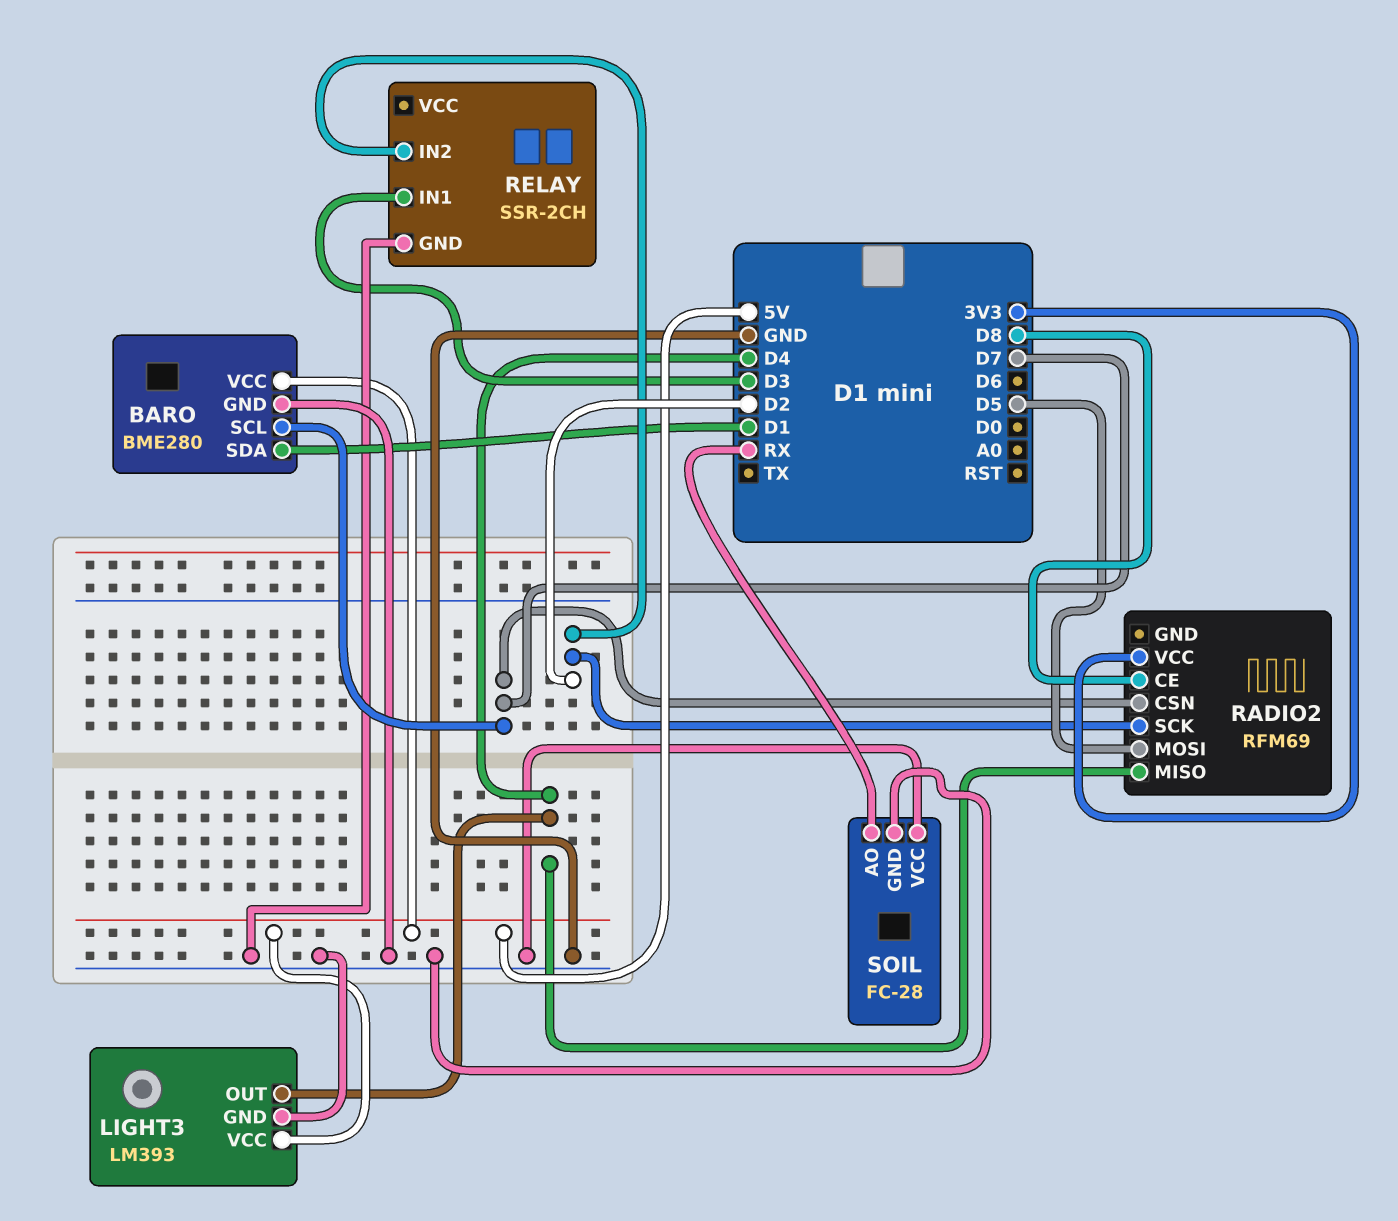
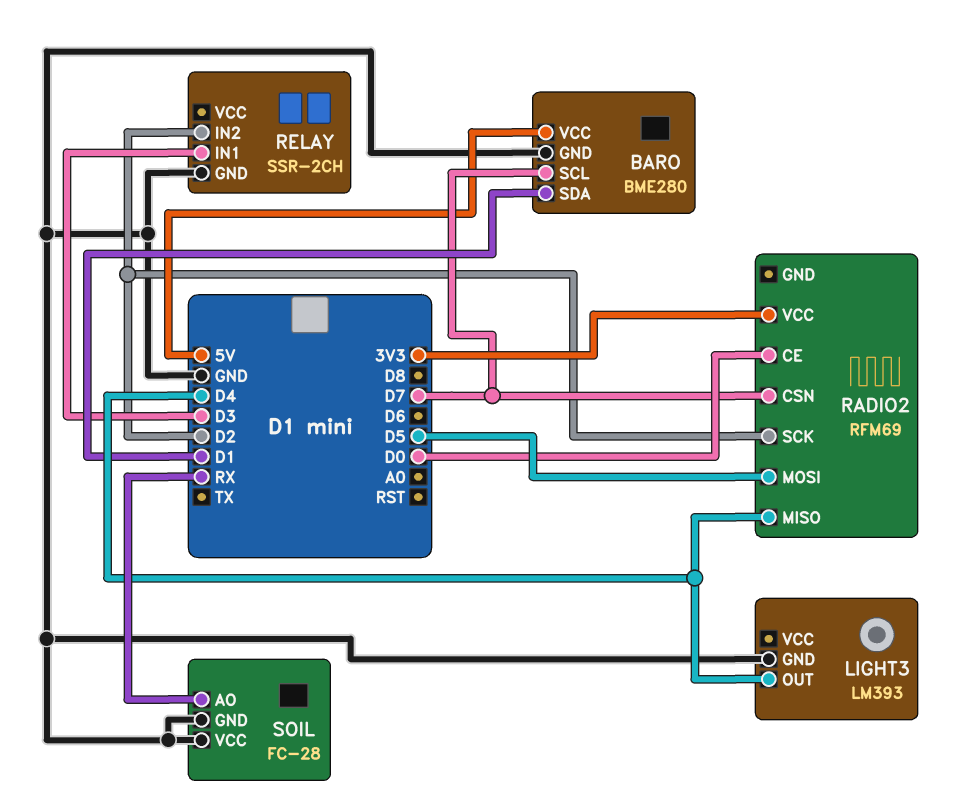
LIGHT3 pin VCC: 5V -> none
RADIO2 pin CE: D8 -> D0

